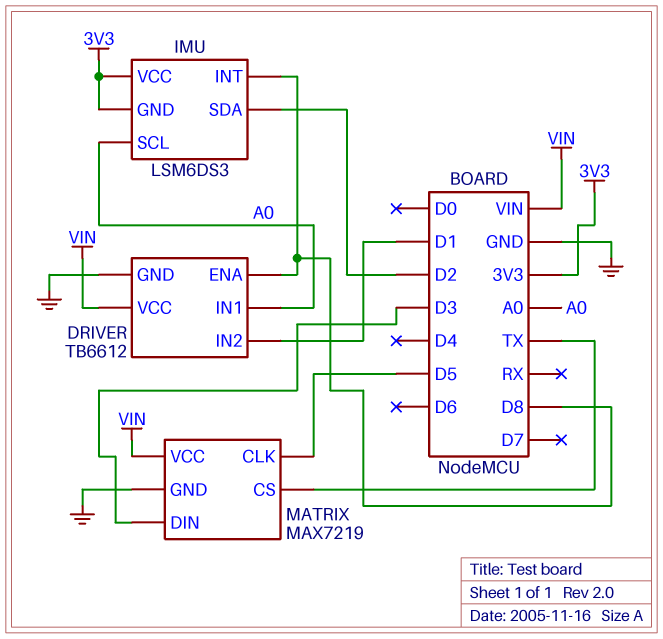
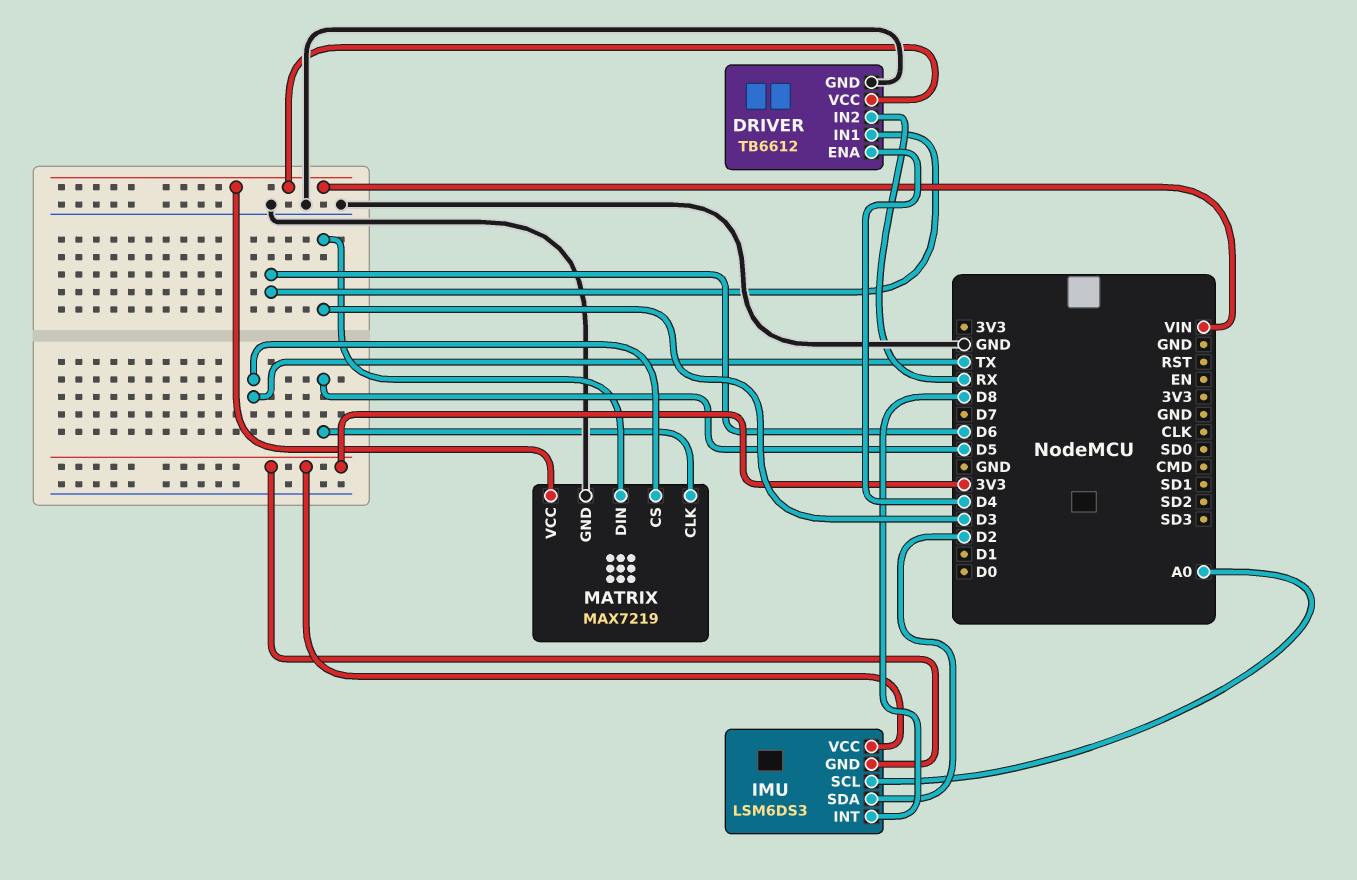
DRIVER pin ENA: D8 -> D4
DRIVER pin IN1: A0 -> D6
DRIVER pin IN2: D1 -> RX

